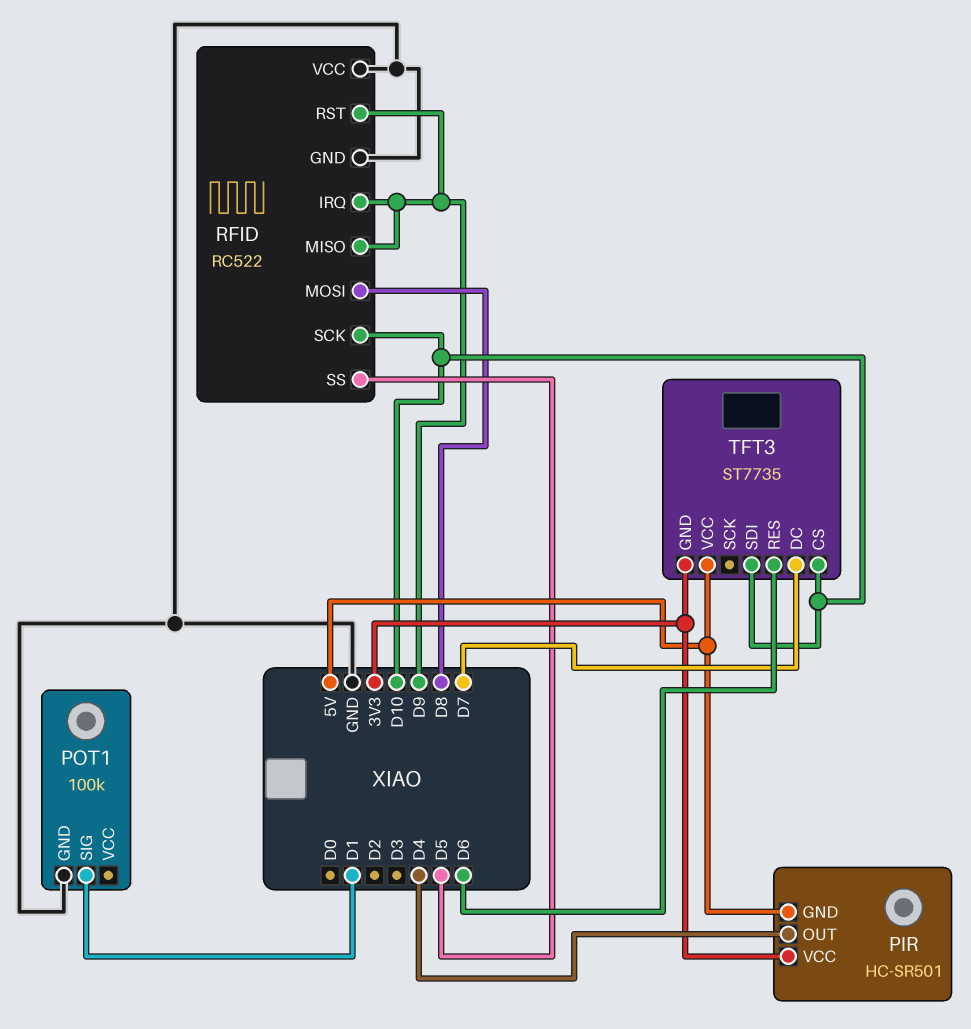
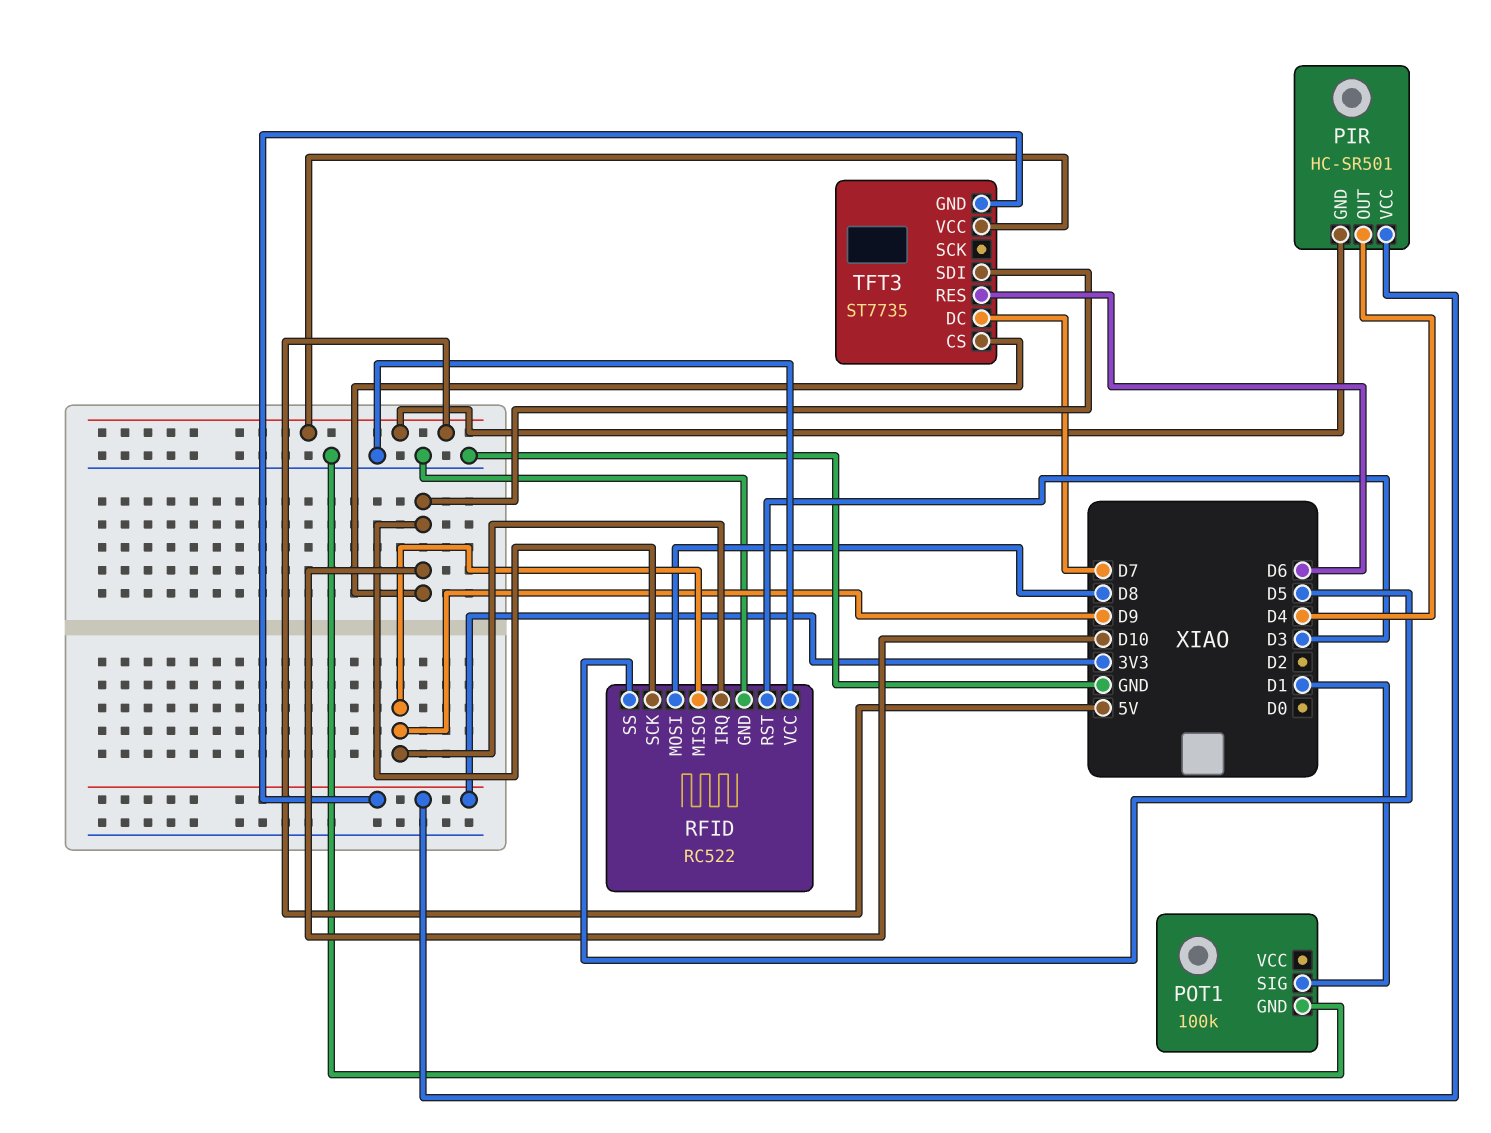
RFID pin RST: D9 -> D3

